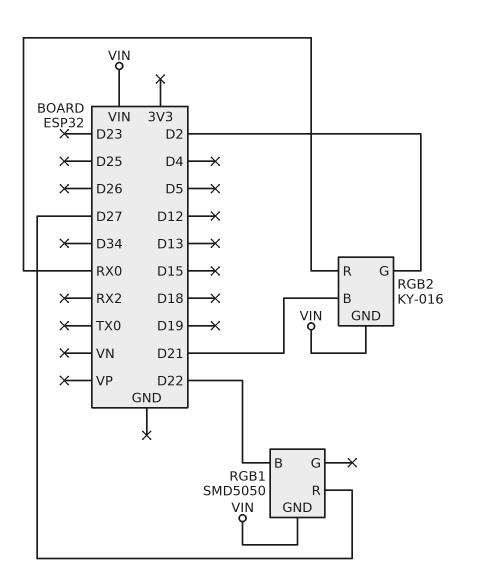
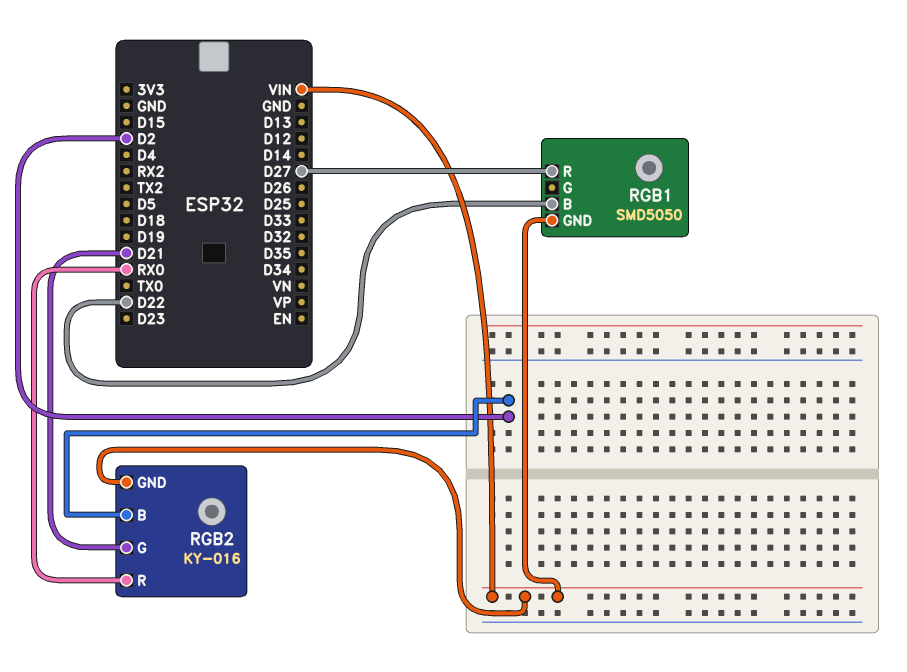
RGB2 pin B: D21 -> D2
RGB2 pin G: D2 -> D21

